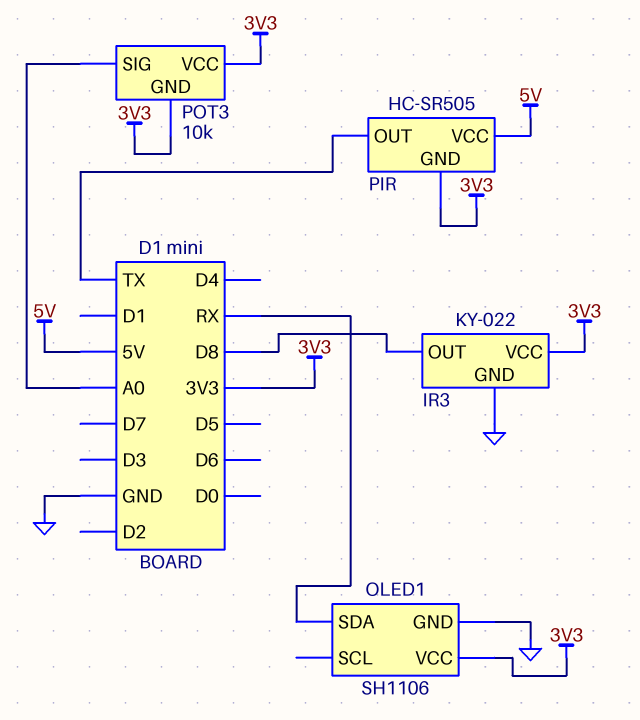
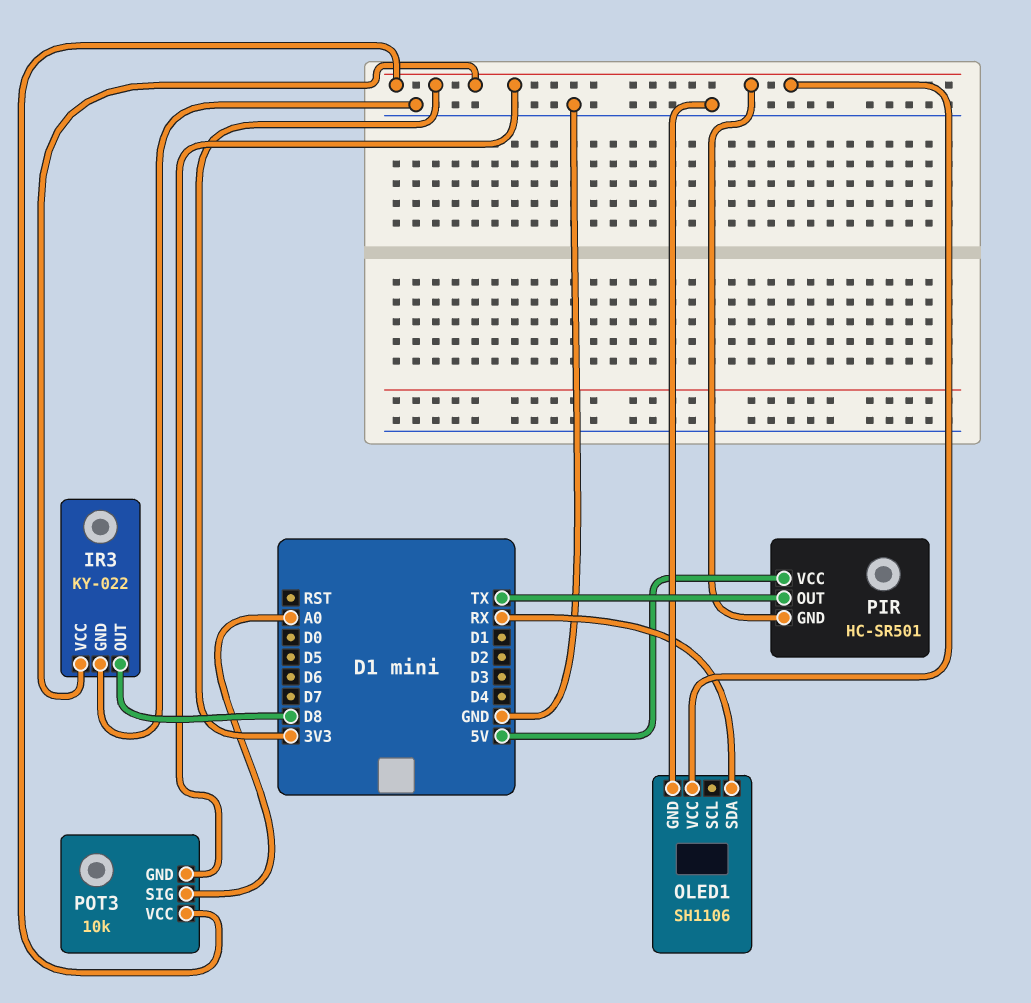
PIR: HC-SR505 -> HC-SR501

